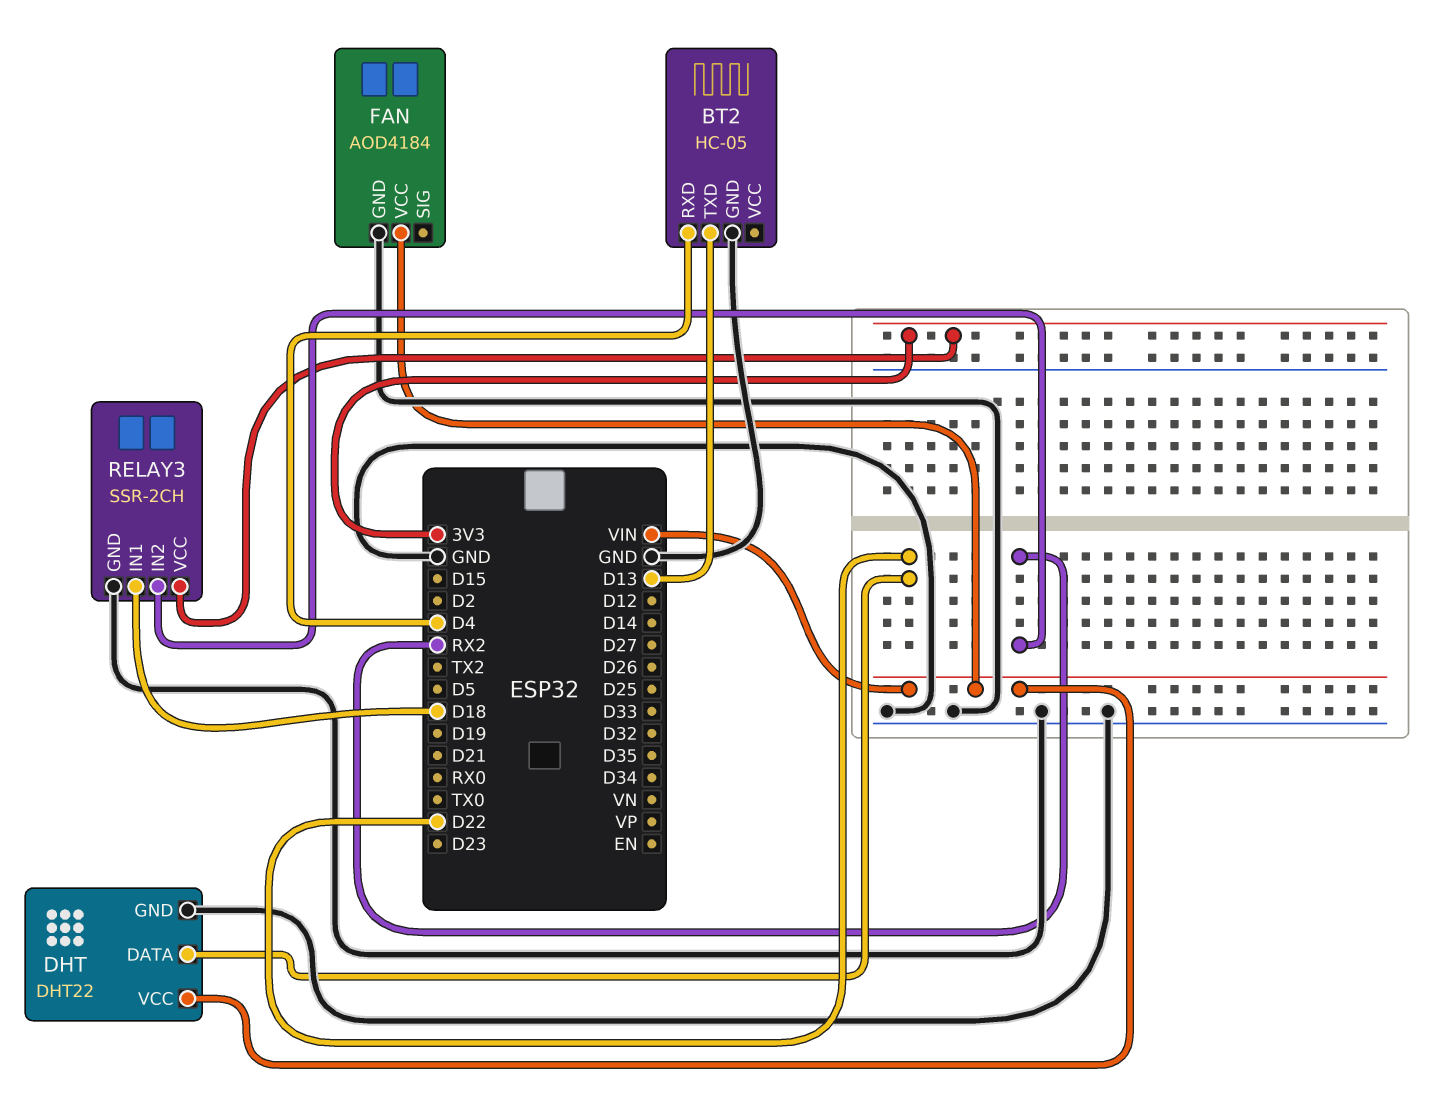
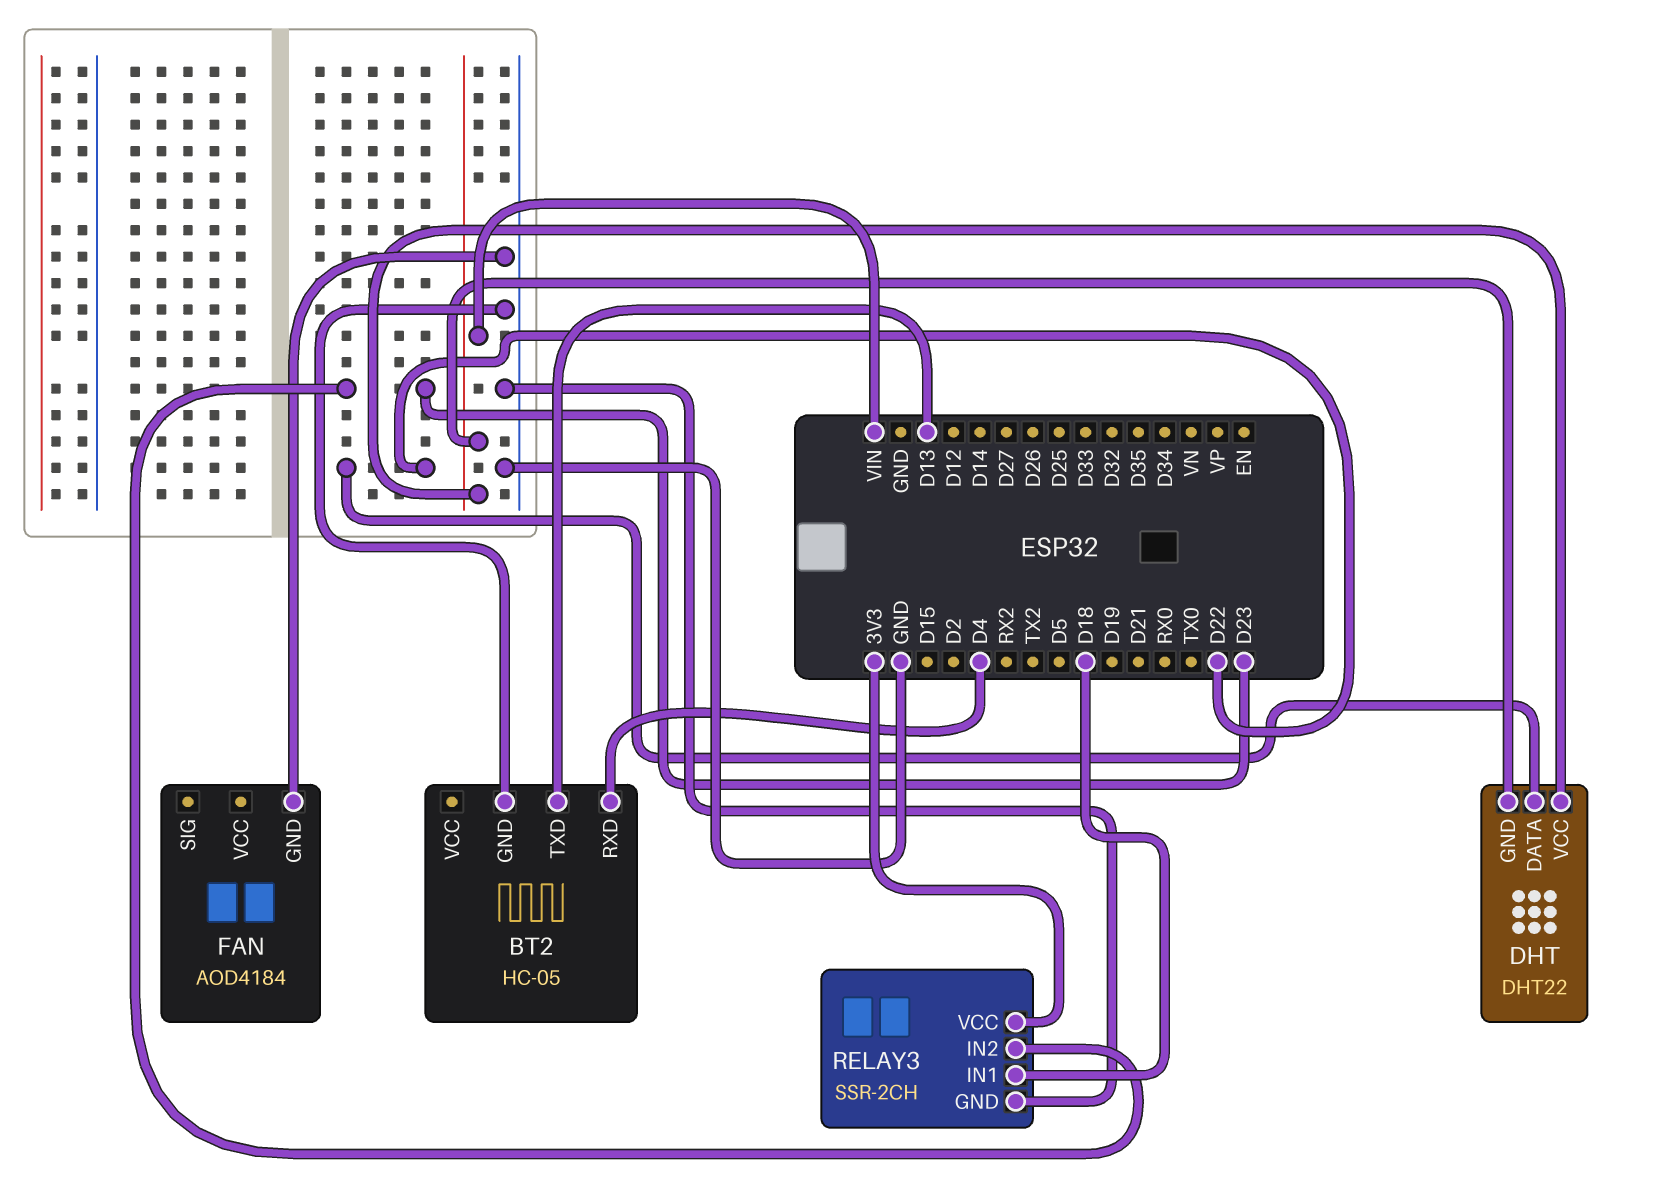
DHT pin GND: GND -> VIN
FAN pin VCC: VIN -> none
RELAY3 pin IN2: RX2 -> D23

